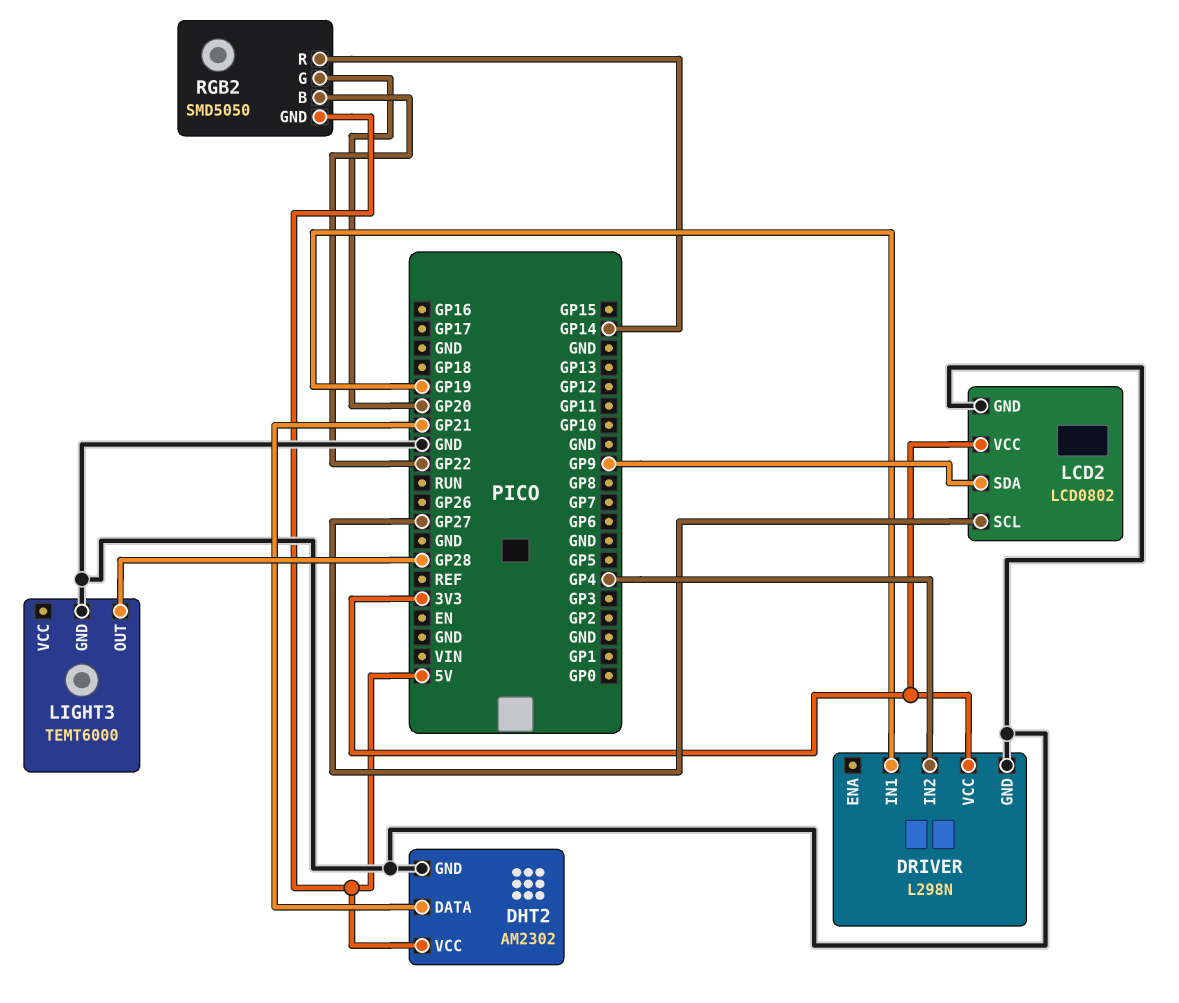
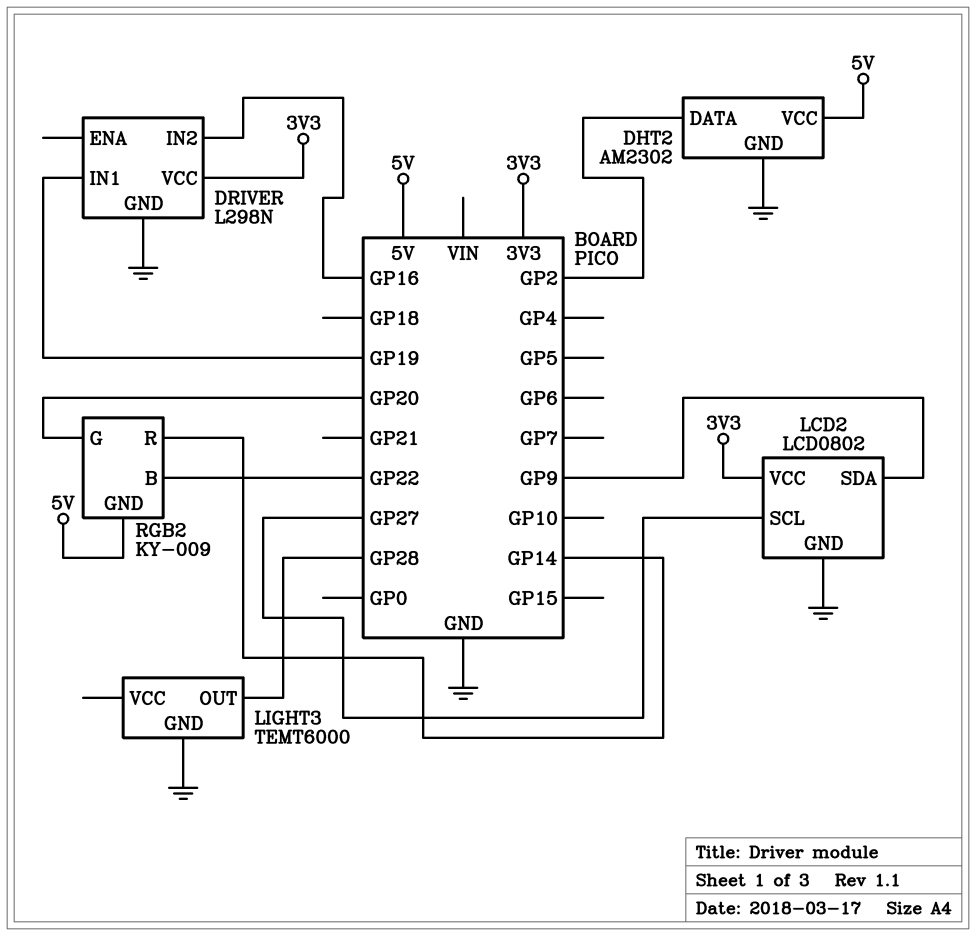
DHT2 pin DATA: GP21 -> GP2
DRIVER pin IN2: GP4 -> GP16
RGB2: SMD5050 -> KY-009

